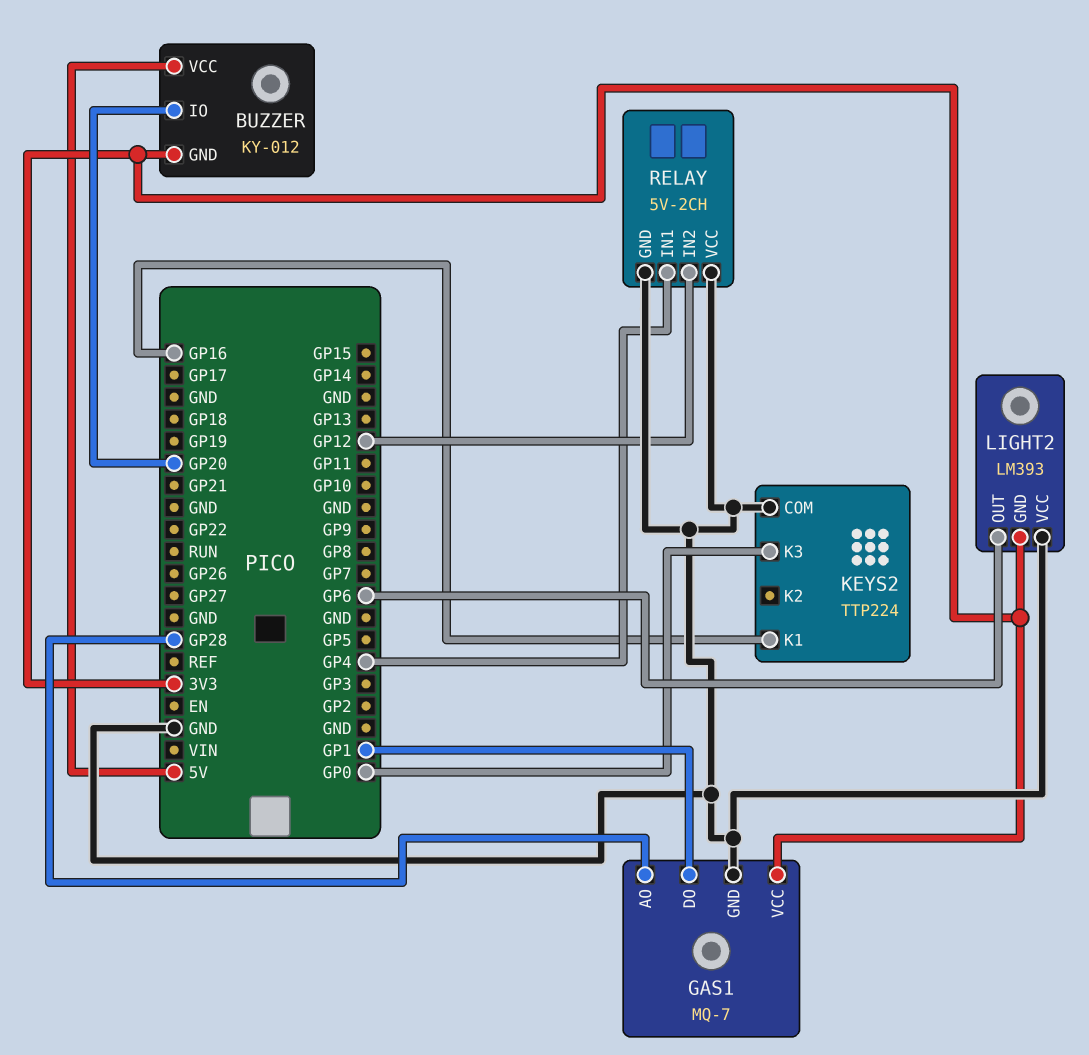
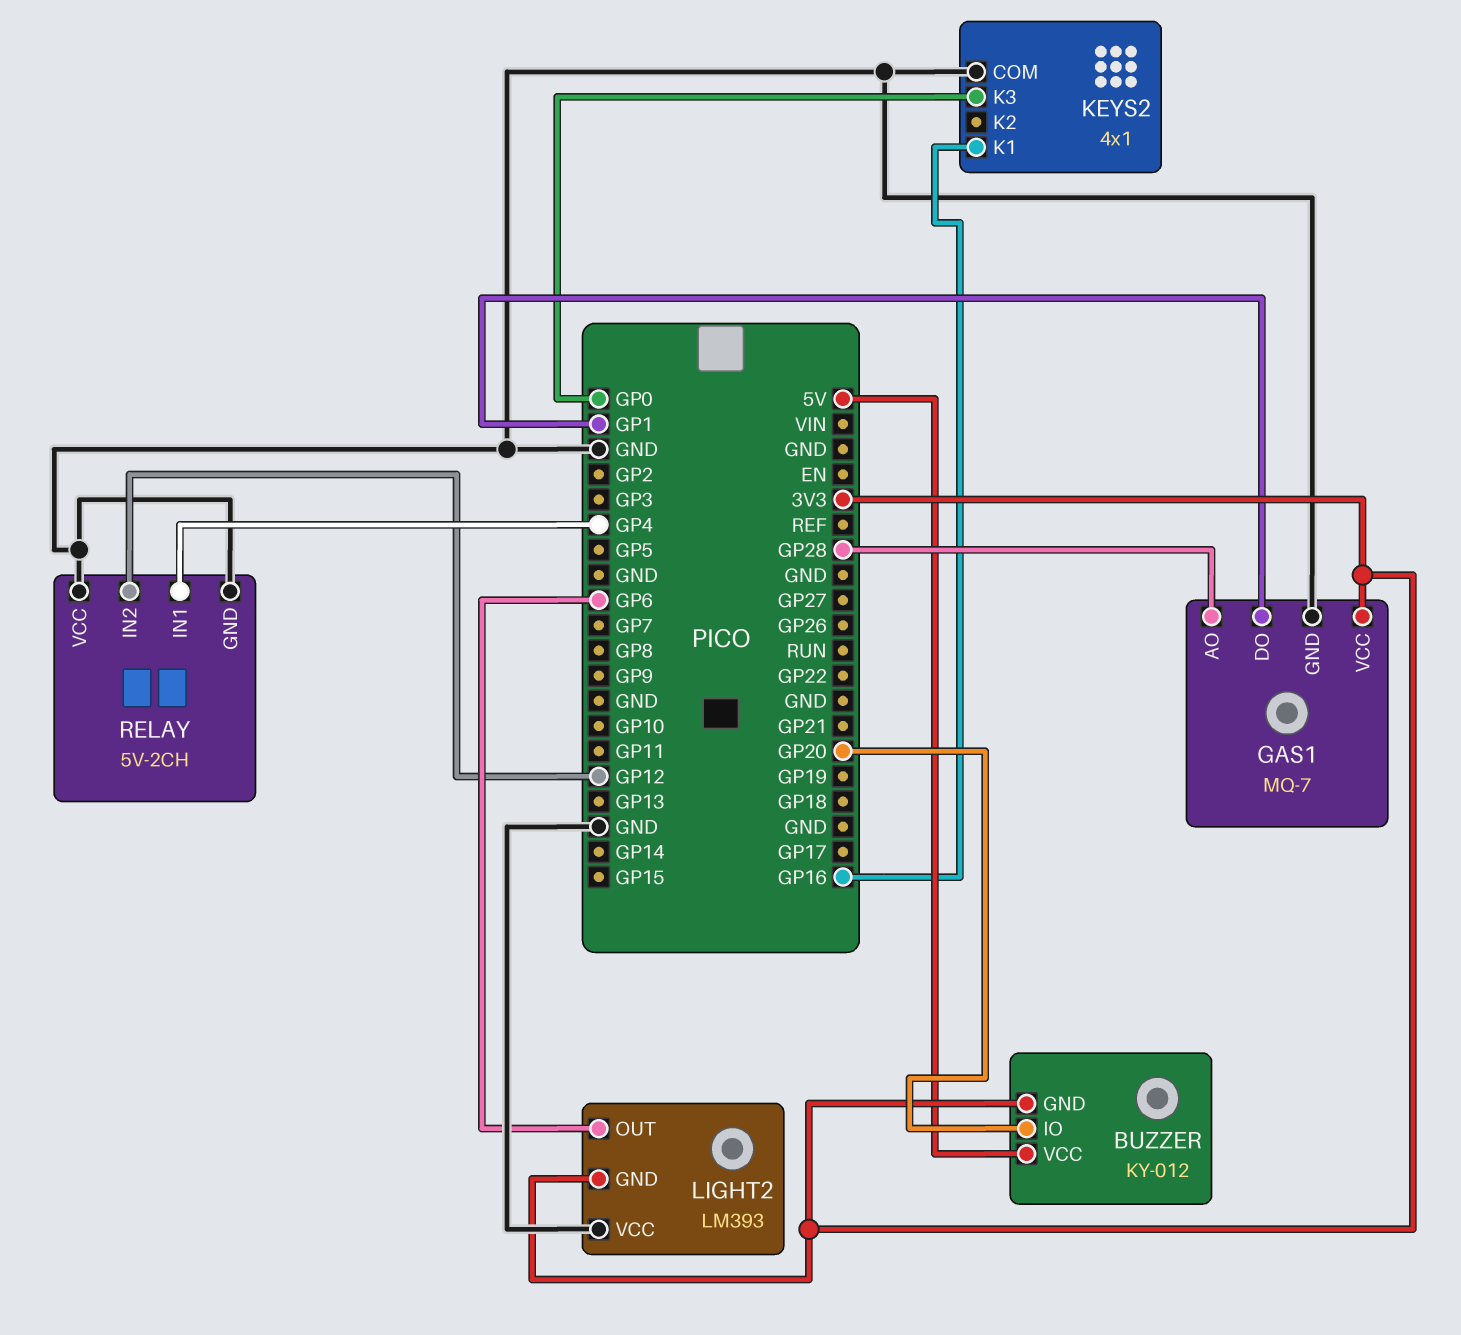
KEYS2: TTP224 -> 4x1

